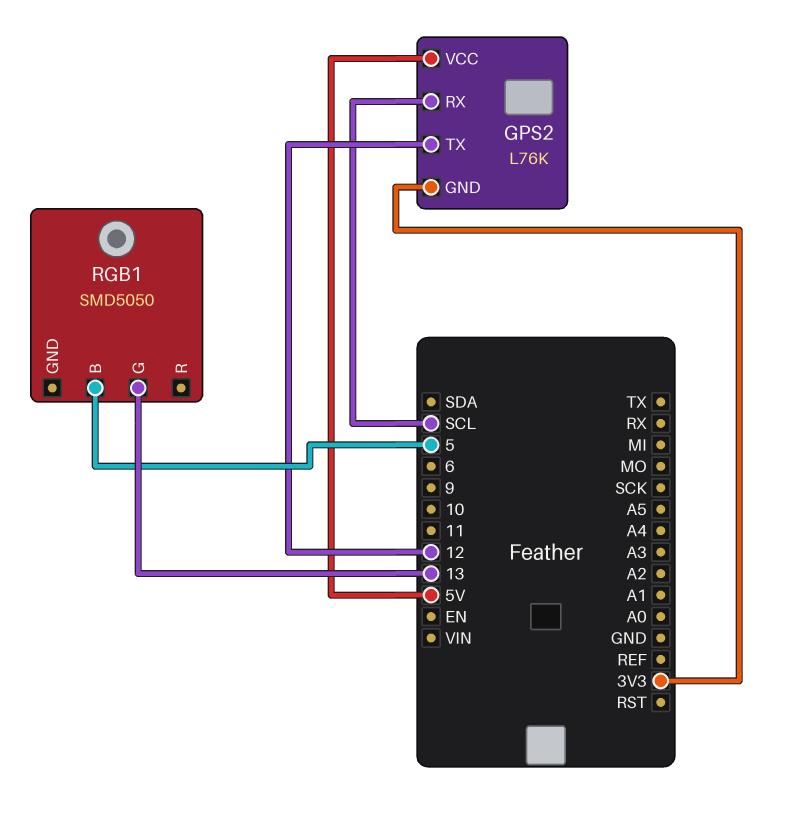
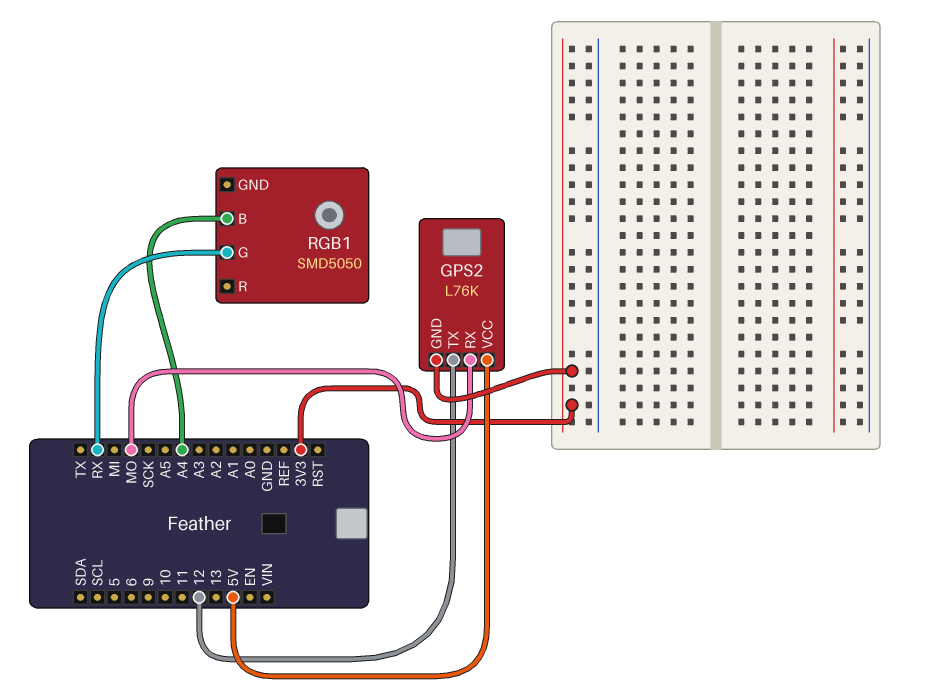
GPS2 pin RX: SCL -> MO
RGB1 pin B: 5 -> A4
RGB1 pin G: 13 -> RX

